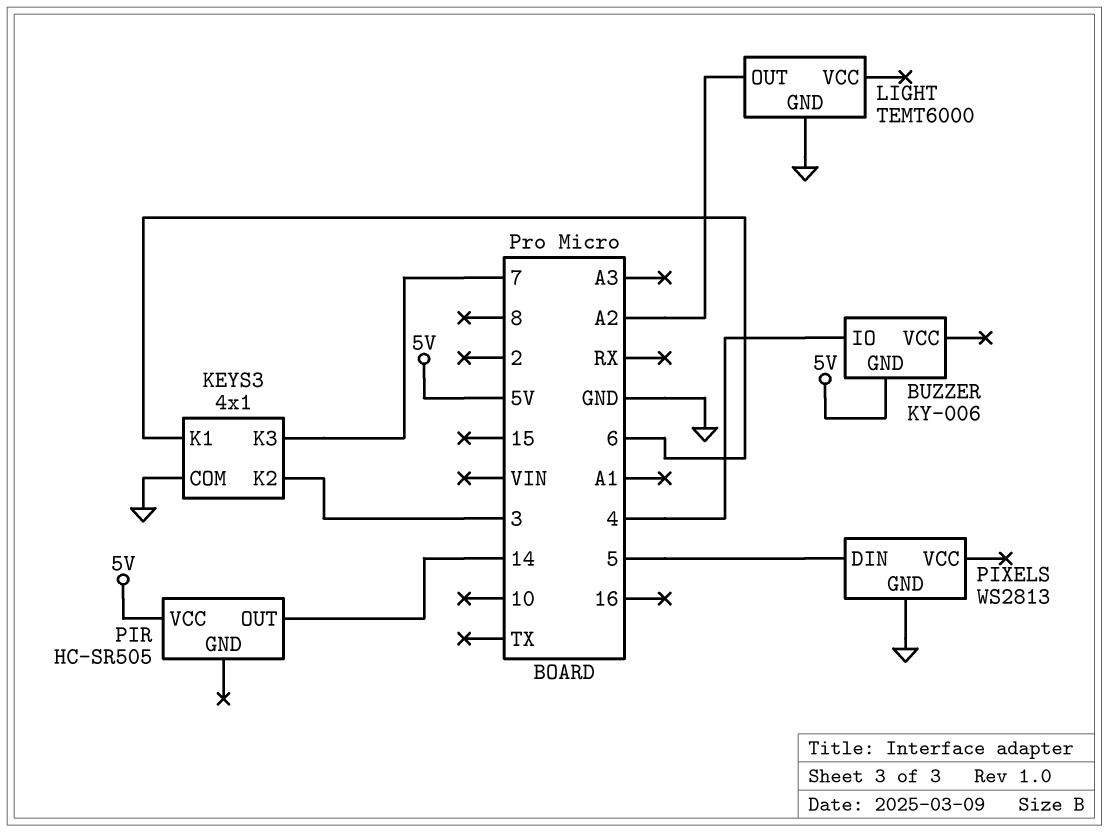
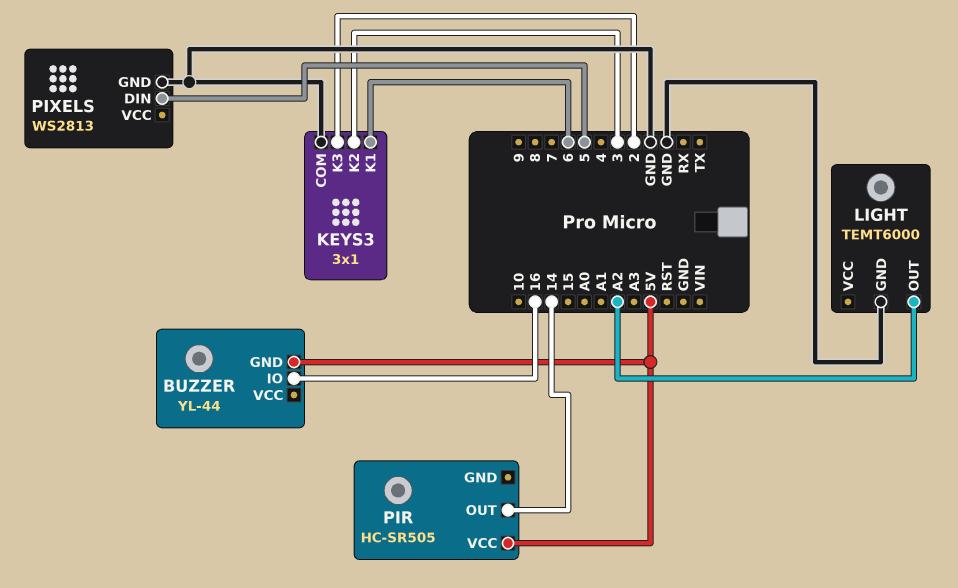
BUZZER: KY-006 -> YL-44
BUZZER pin IO: 4 -> 16
KEYS3: 4x1 -> 3x1
KEYS3 pin K3: 7 -> 2

